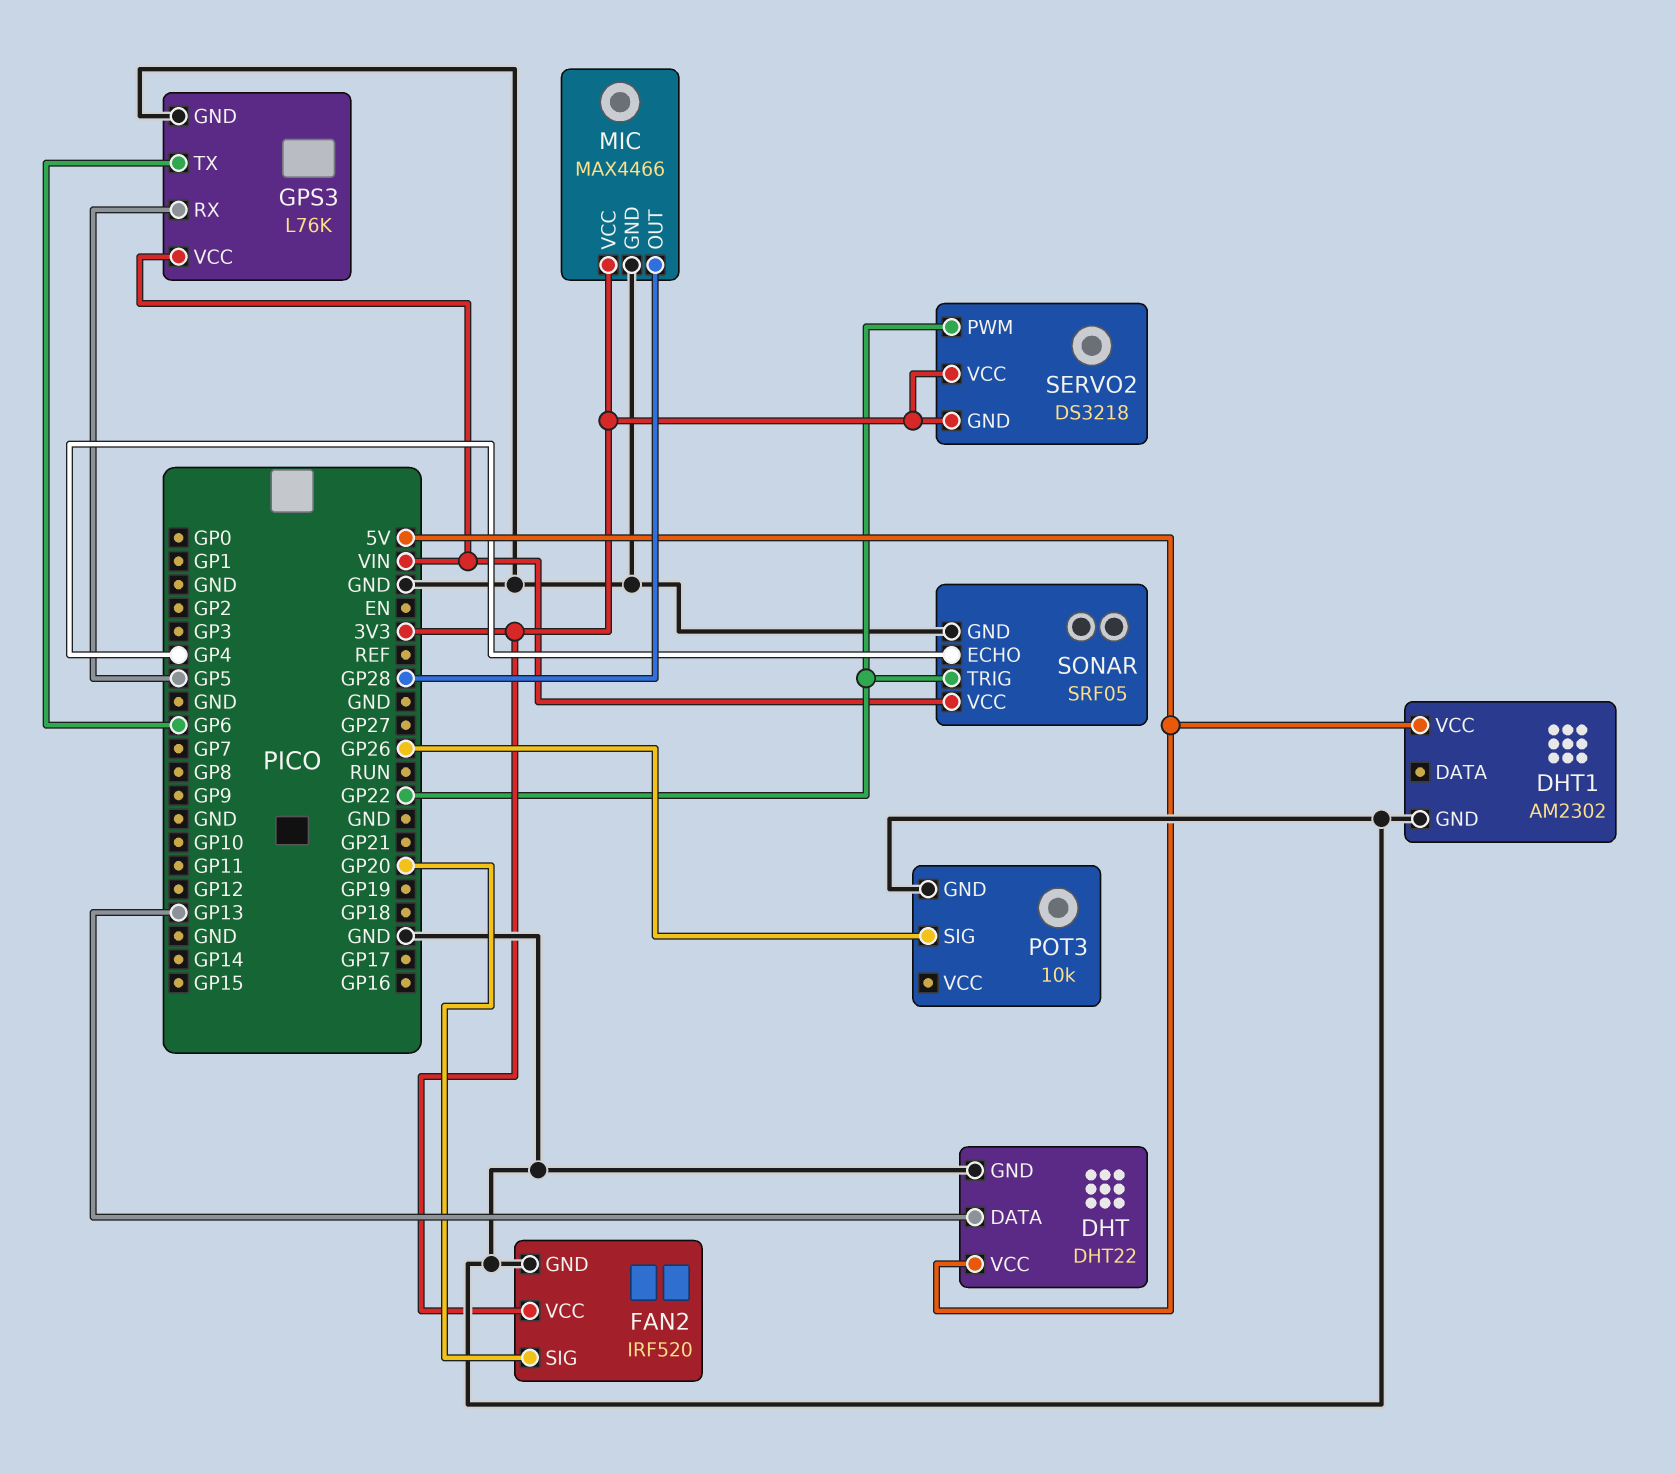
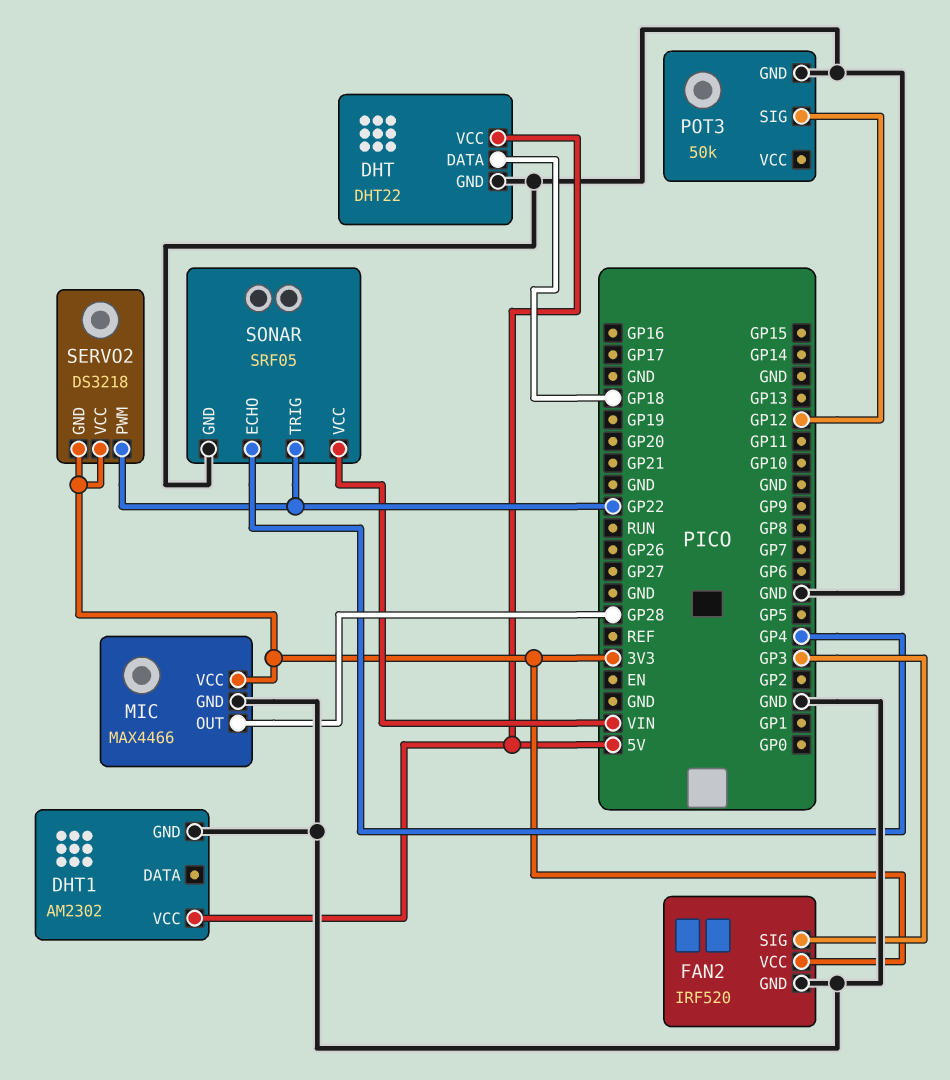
DHT pin DATA: GP13 -> GP18
FAN2 pin SIG: GP20 -> GP3
GPS3: L76K -> none
GPS3 pin GND: GND -> none
GPS3 pin RX: GP5 -> none
GPS3 pin TX: GP6 -> none
GPS3 pin VCC: VIN -> none
POT3: 10k -> 50k
POT3 pin SIG: GP26 -> GP12

